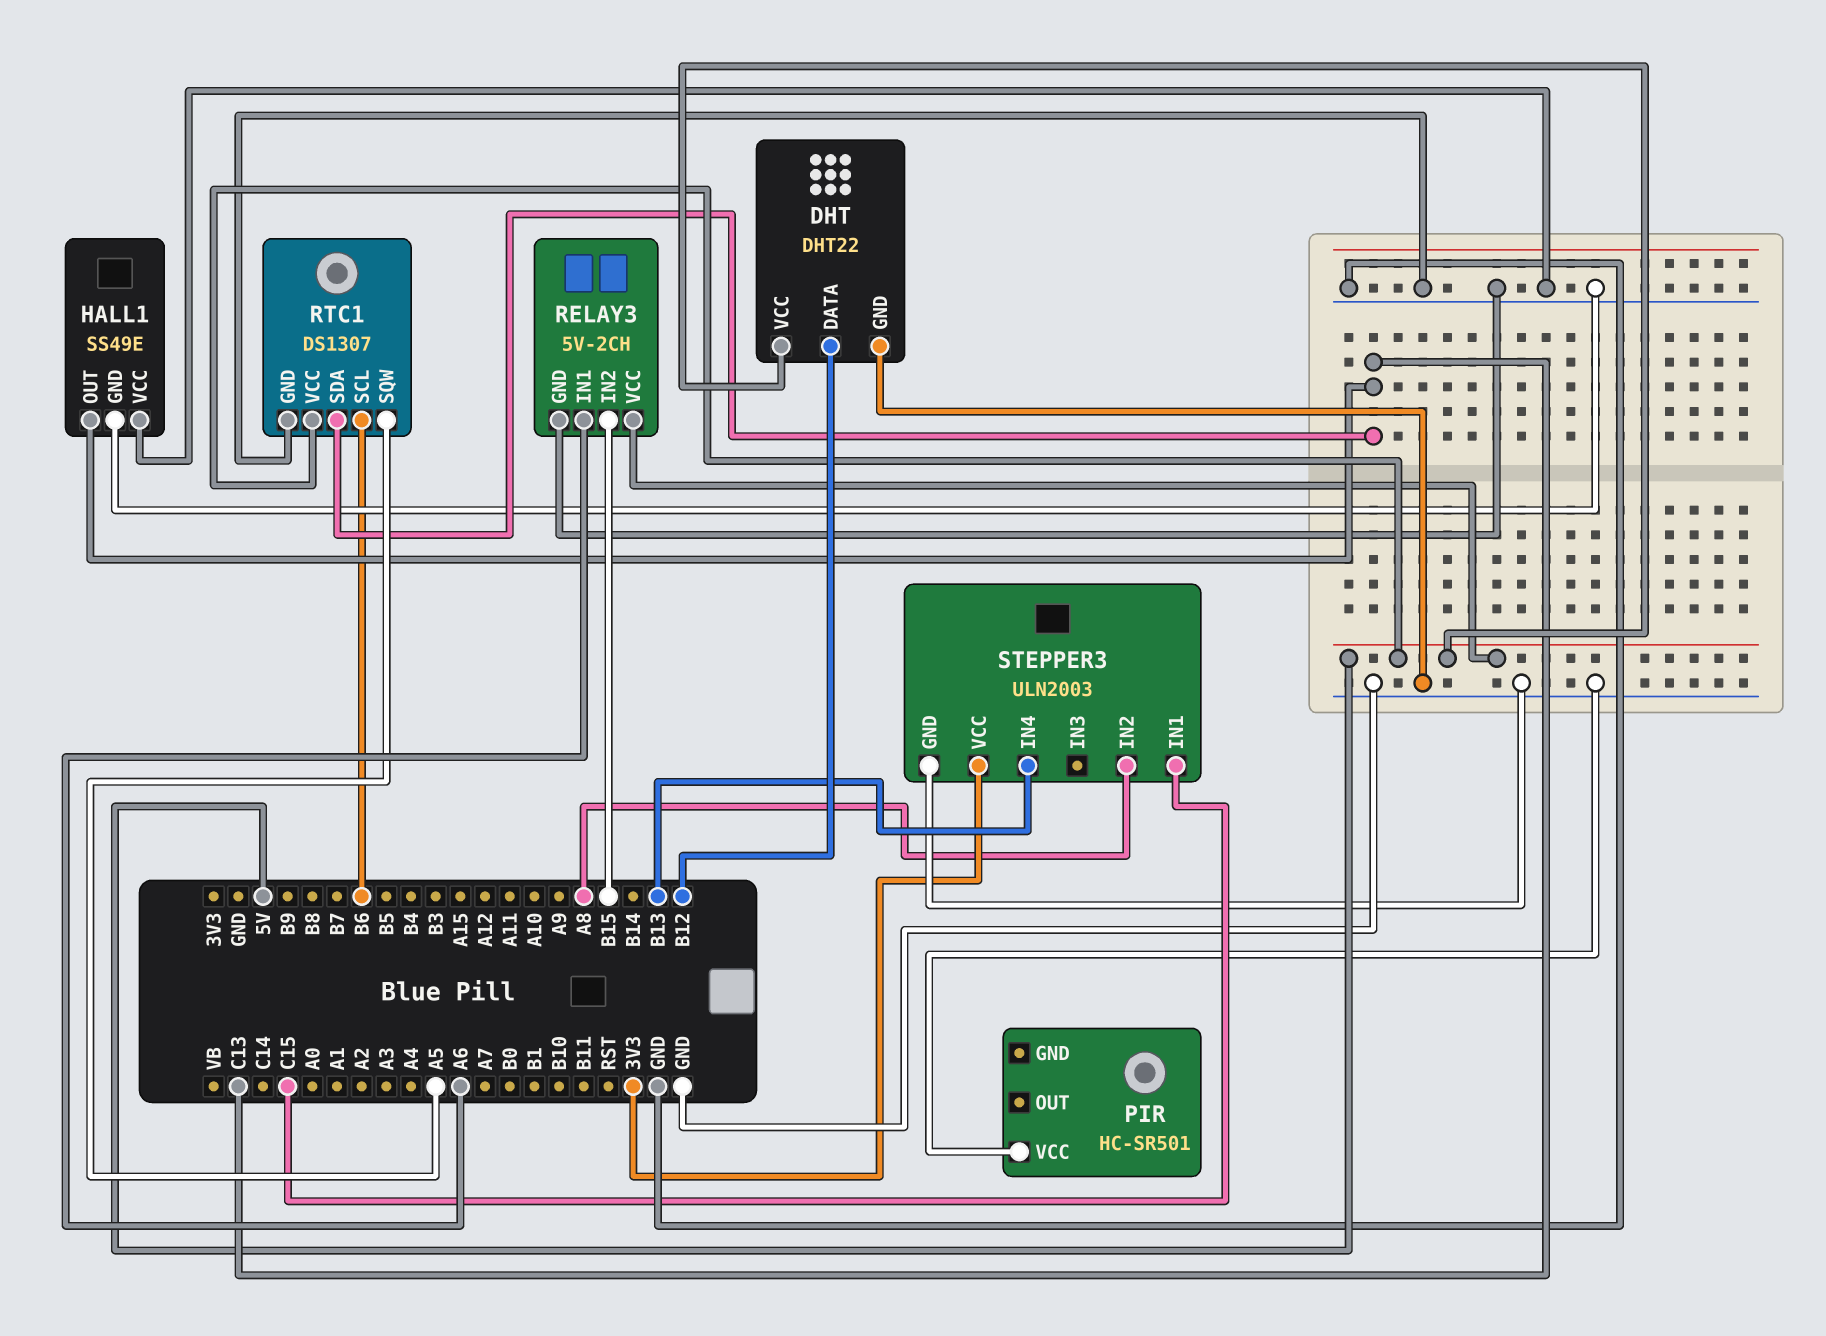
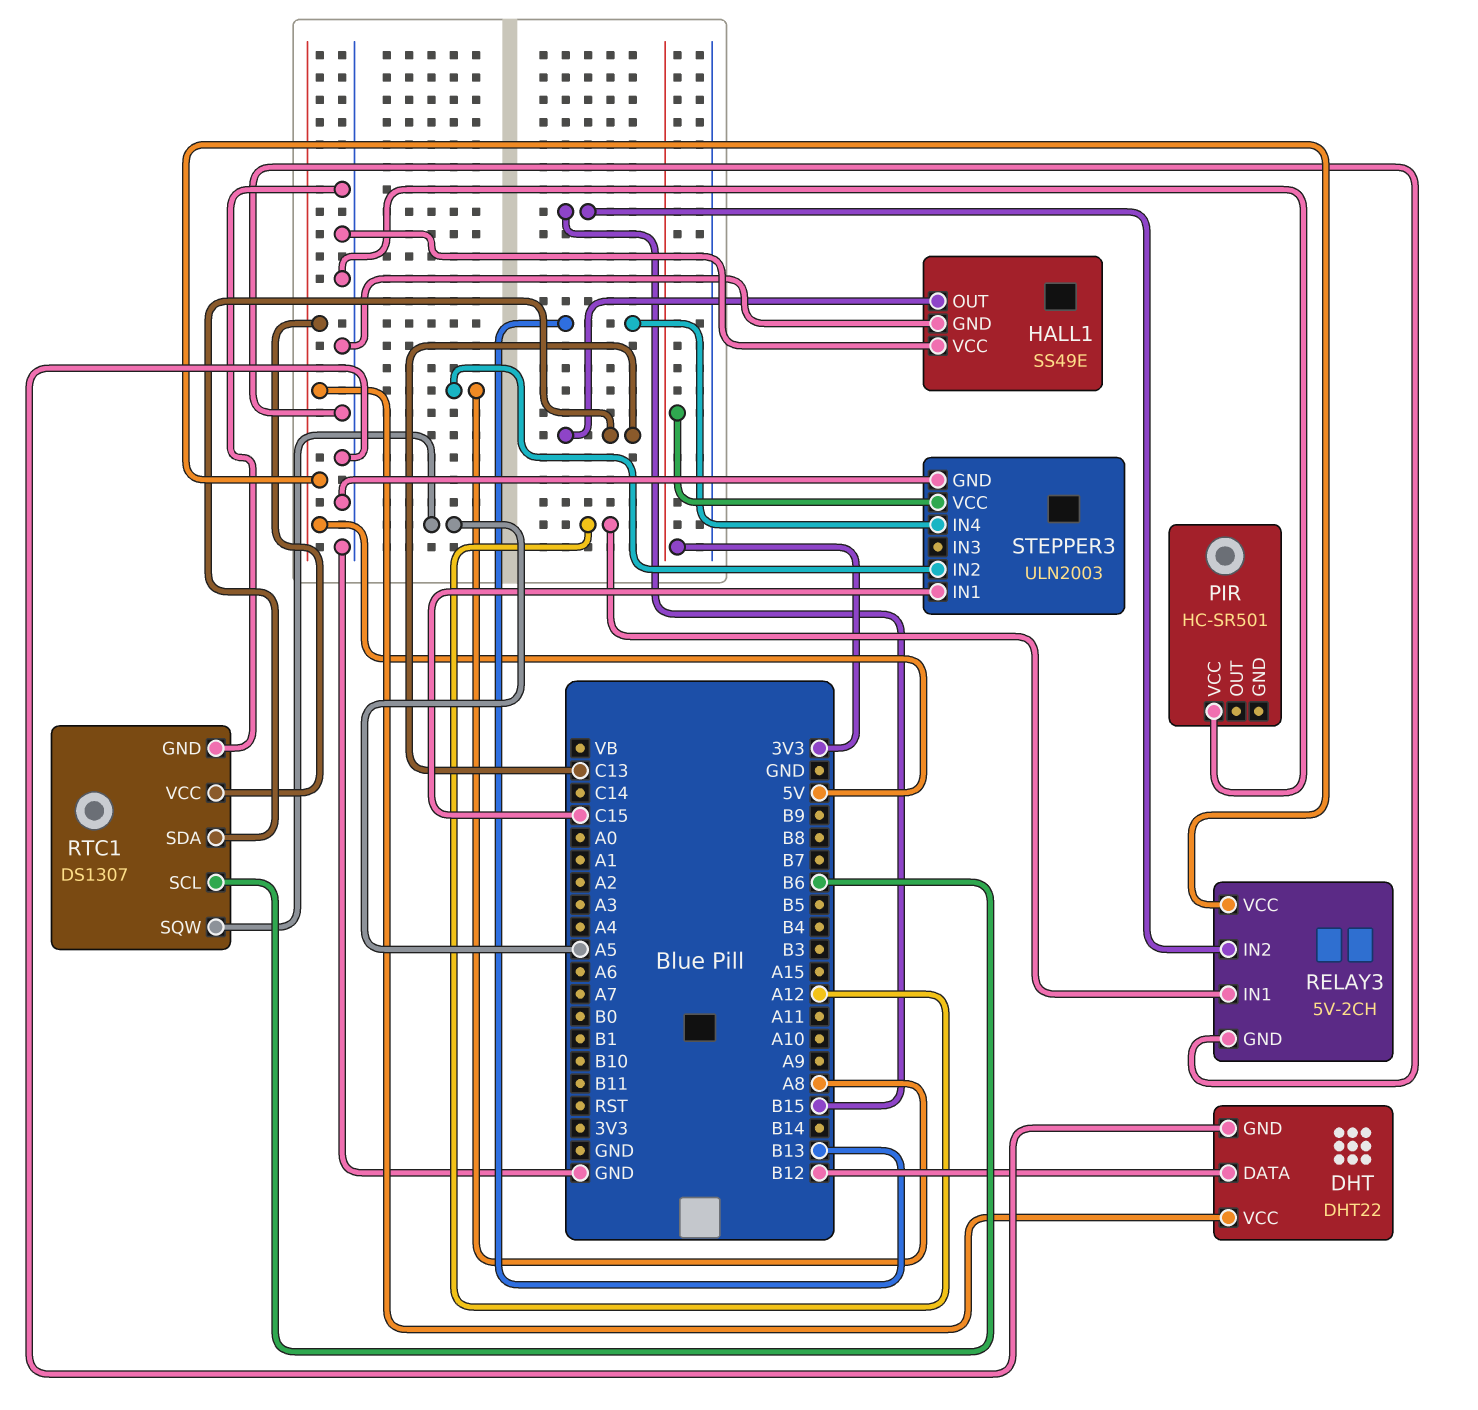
RELAY3 pin IN1: A6 -> A12

